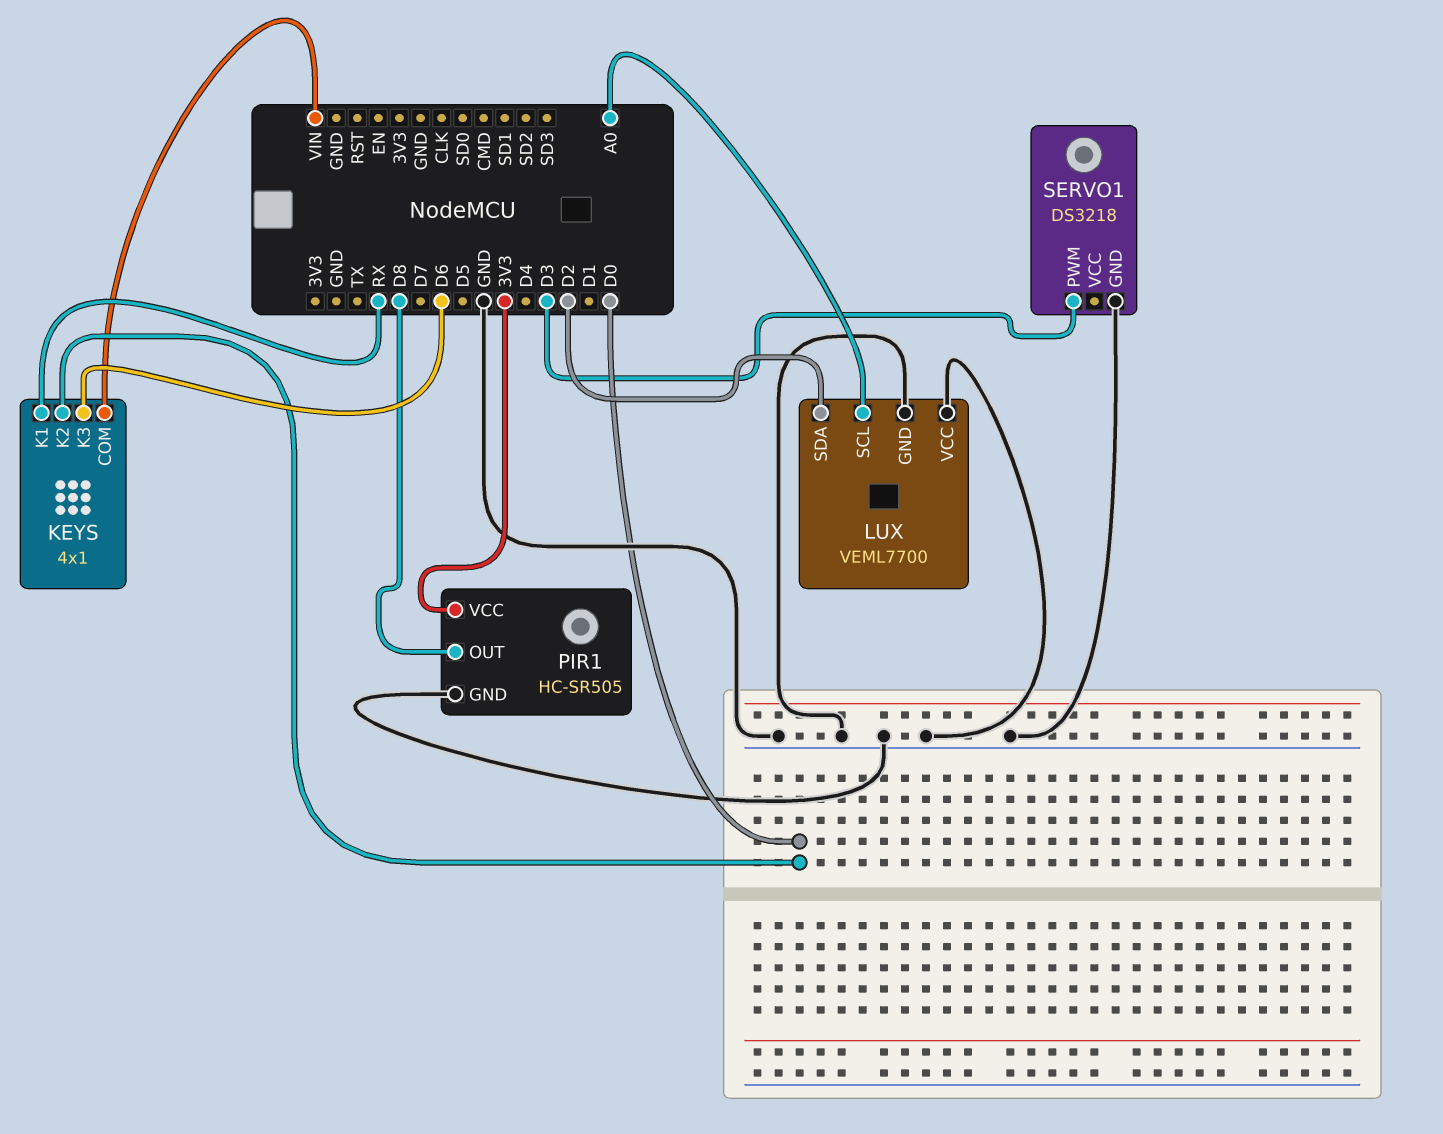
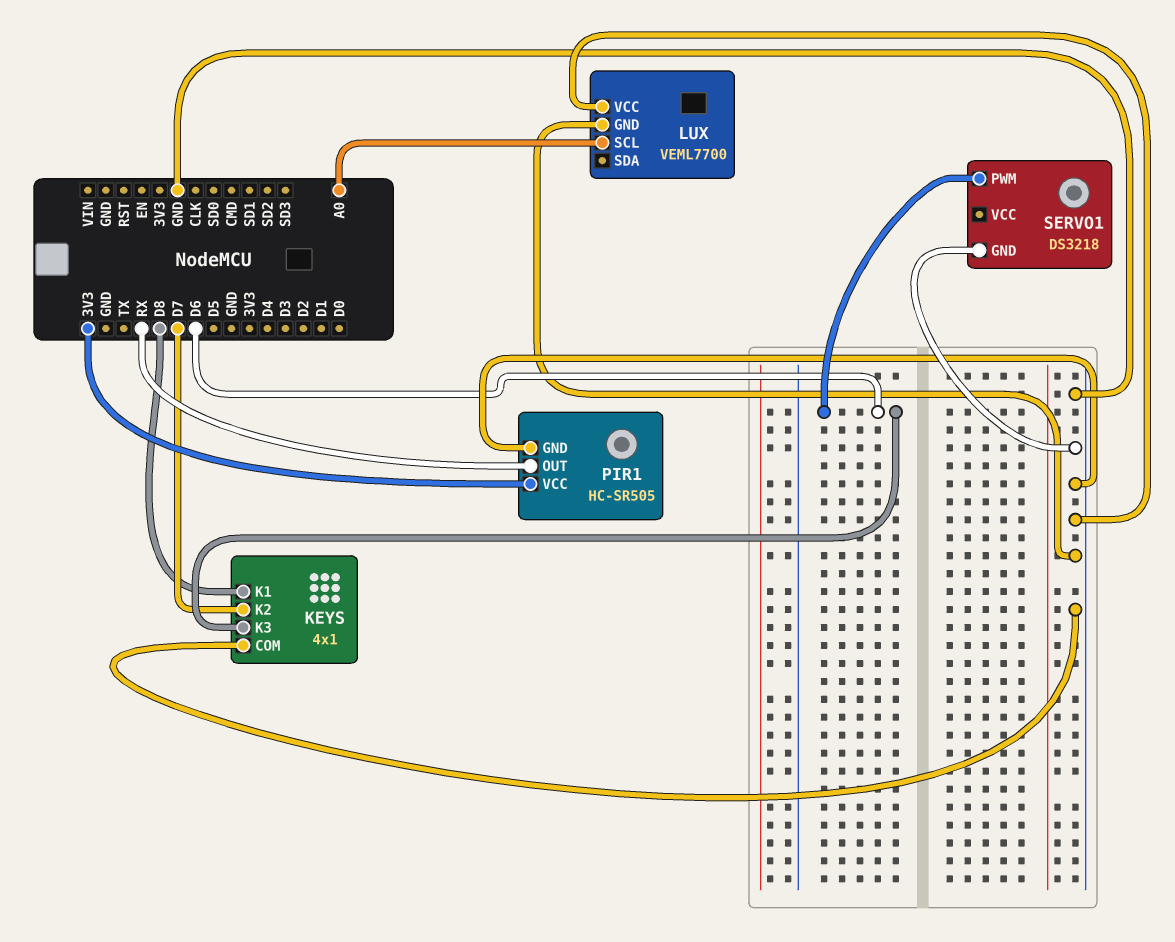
KEYS pin COM: VIN -> GND
KEYS pin K1: RX -> D8
KEYS pin K2: D0 -> D7
LUX pin SDA: D2 -> none
PIR1 pin OUT: D8 -> RX
SERVO1 pin PWM: D3 -> D6

